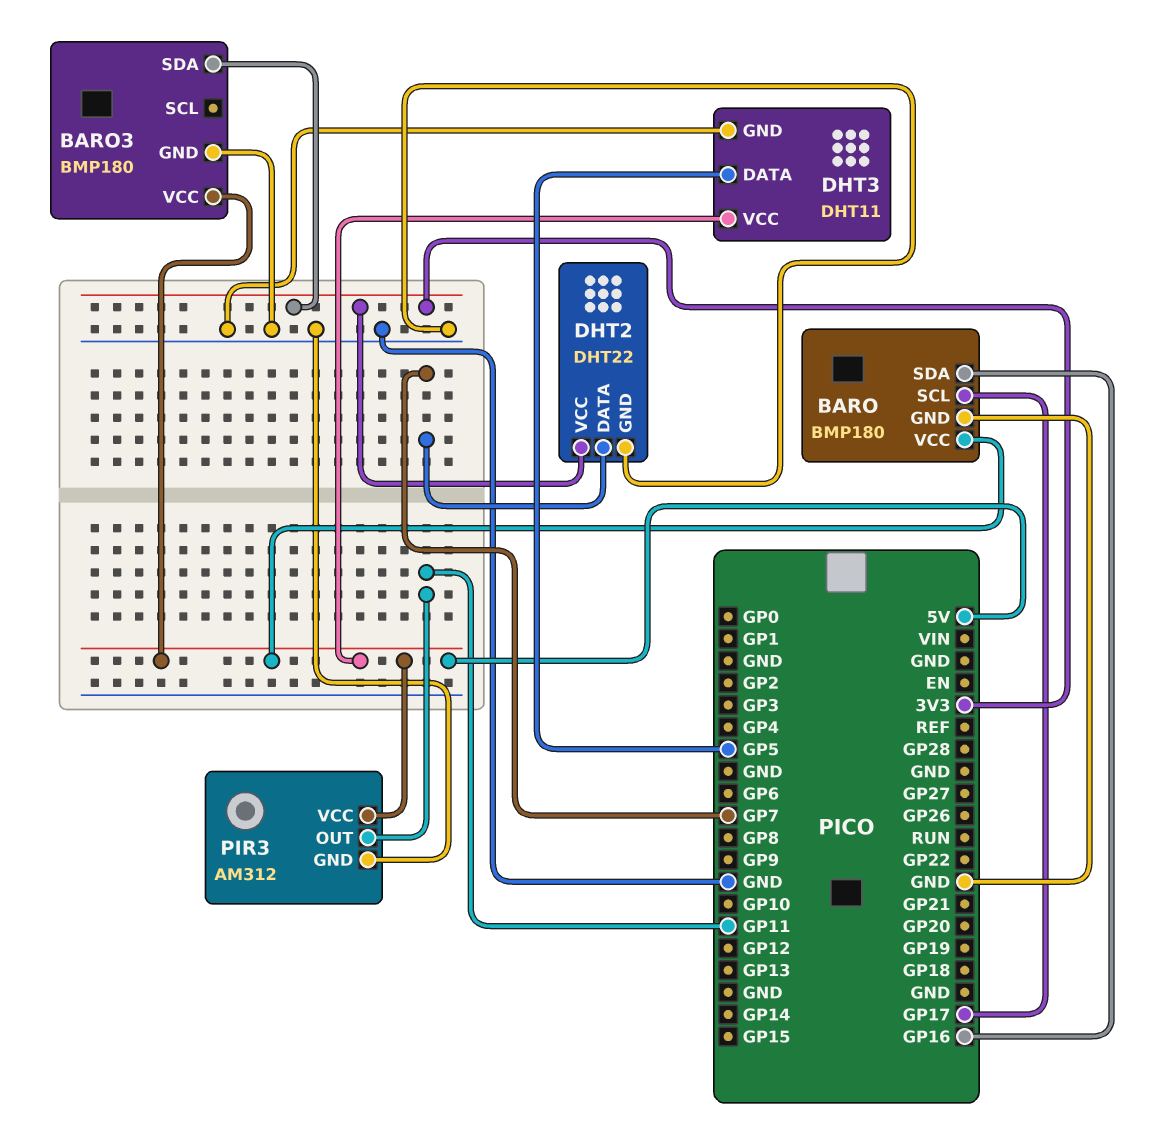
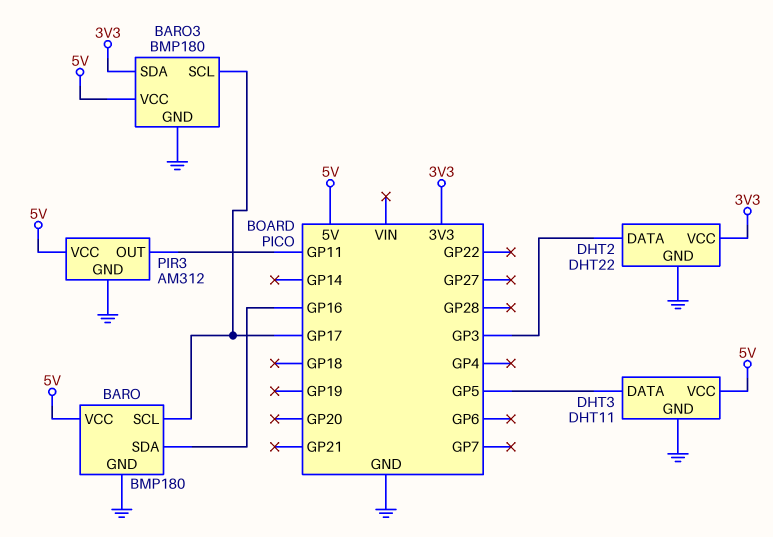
BARO3 pin SCL: none -> GP17
DHT2 pin DATA: GP7 -> GP3

